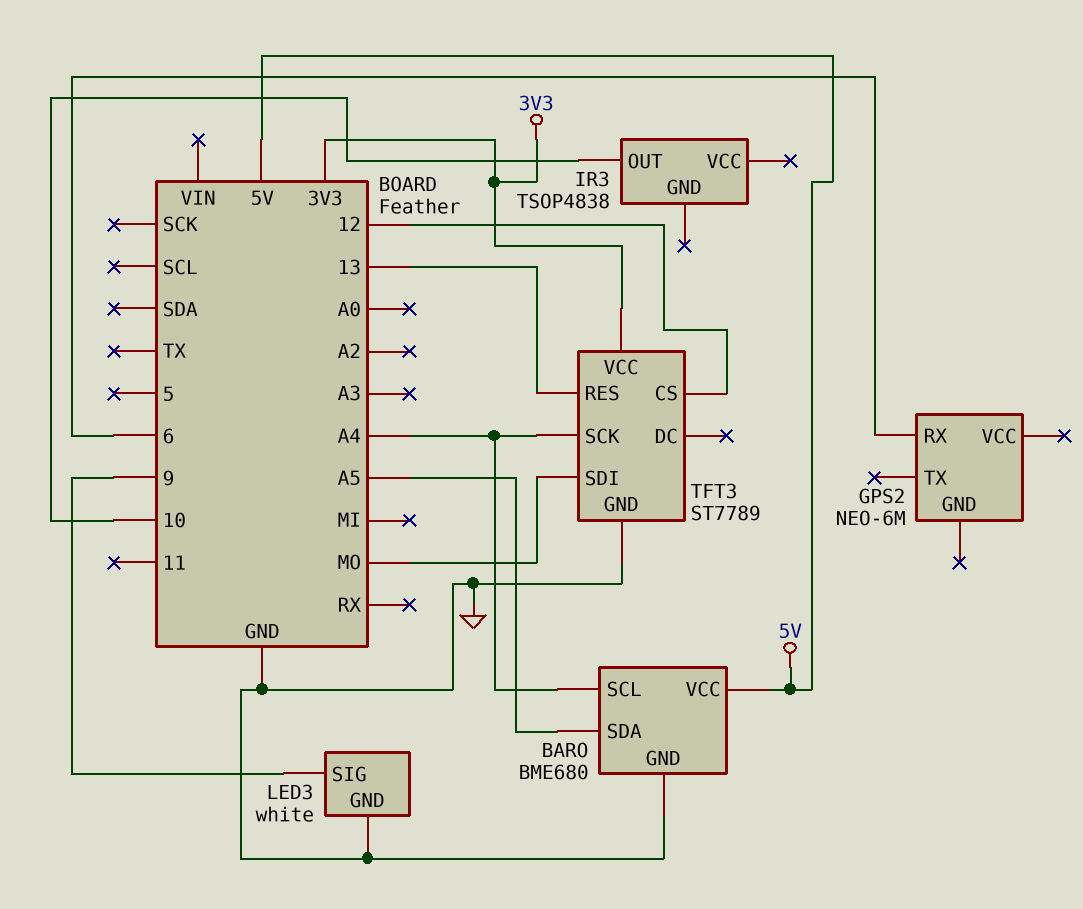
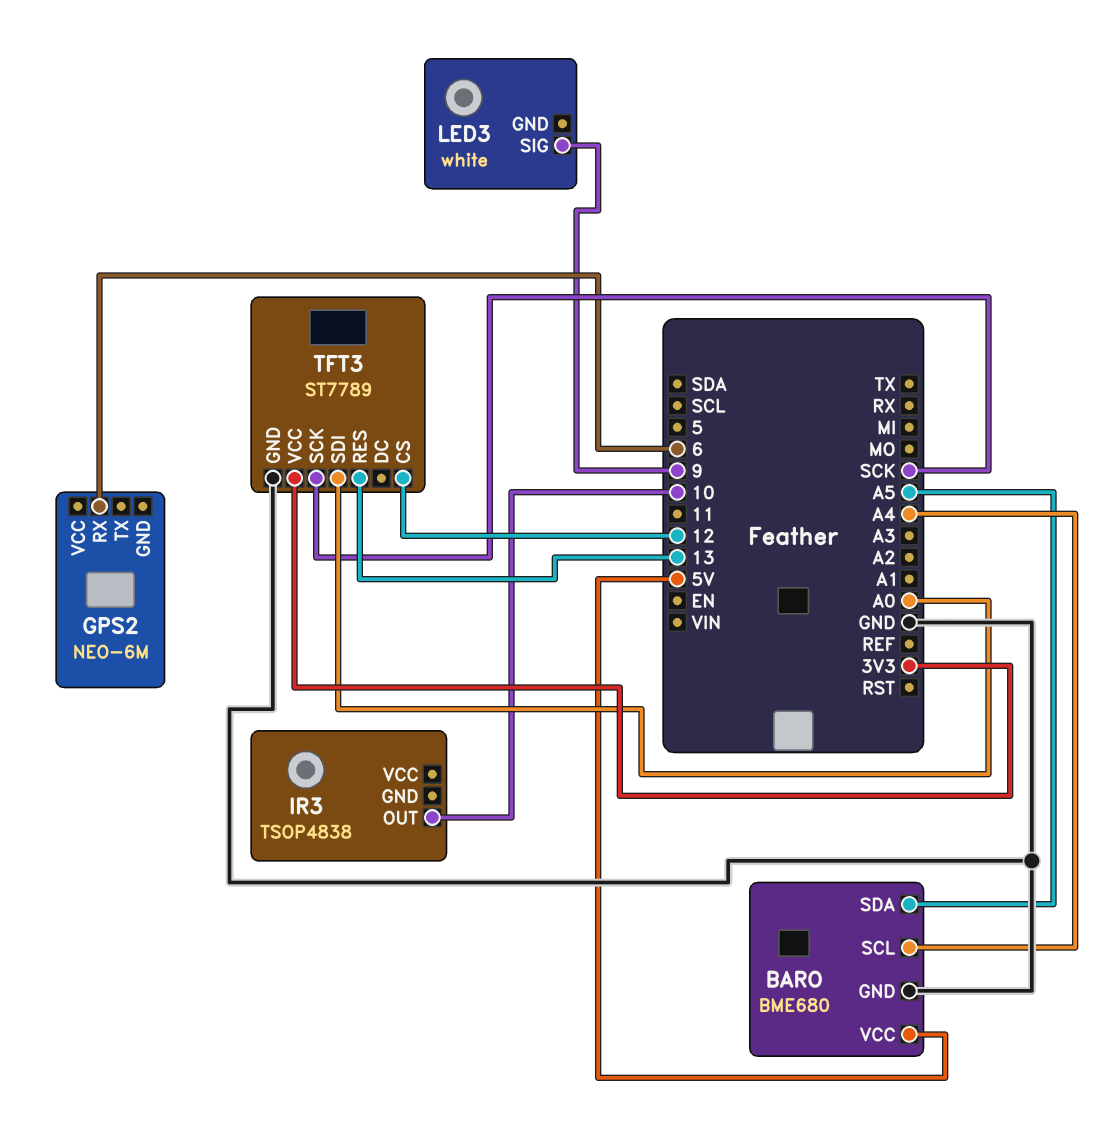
LED3 pin GND: GND -> none
TFT3 pin SCK: A4 -> SCK
TFT3 pin SDI: MO -> A0

